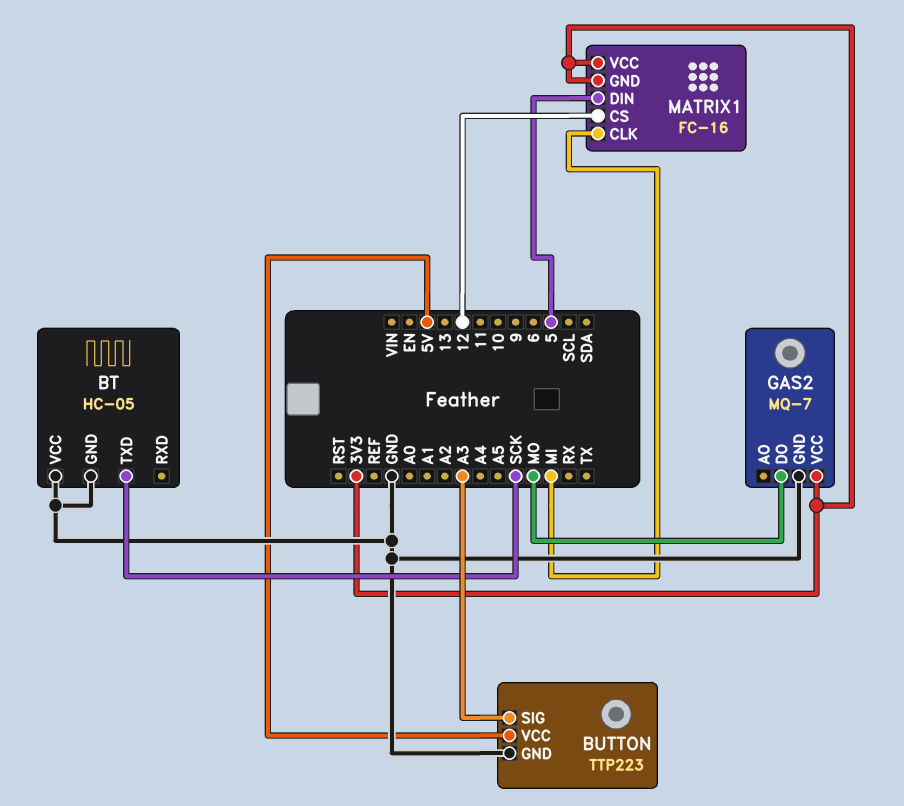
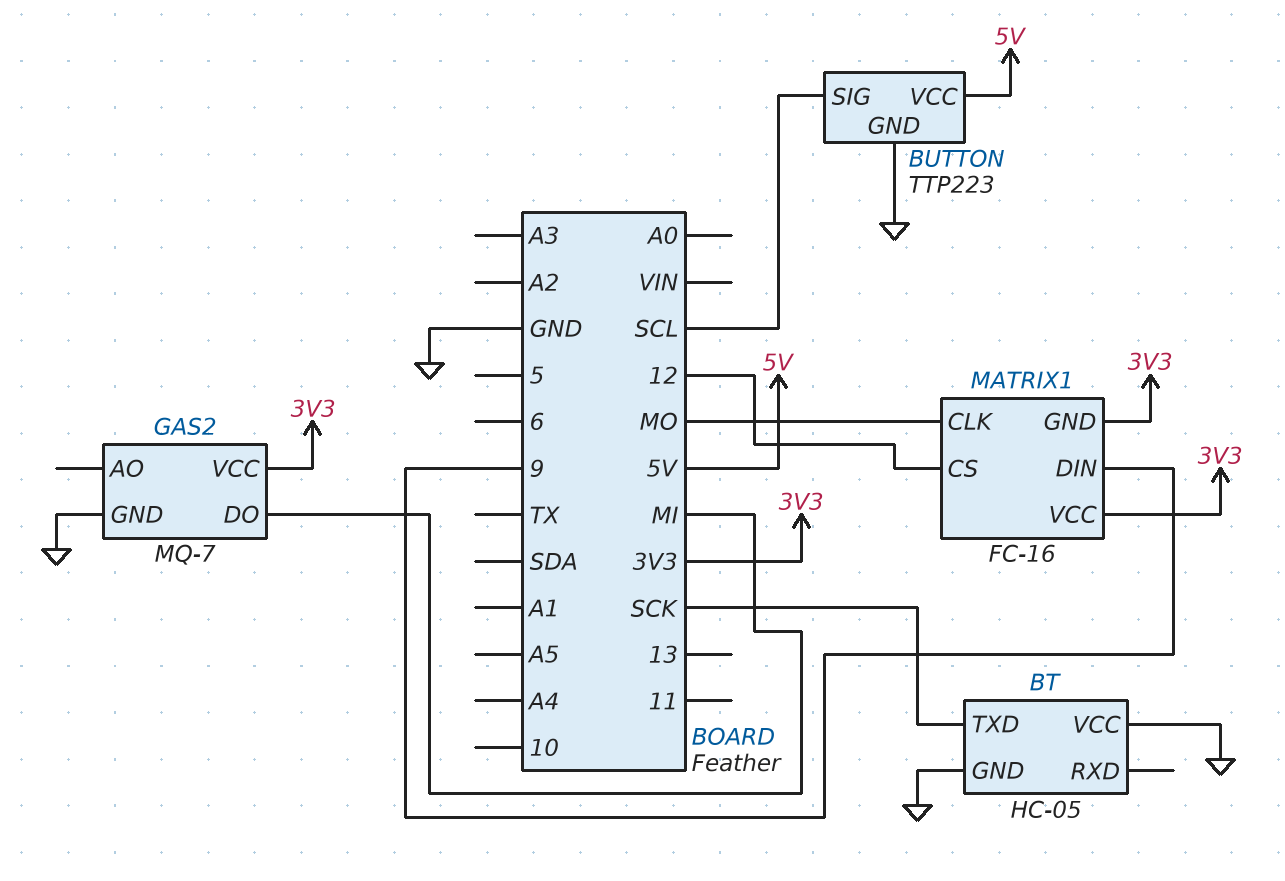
BUTTON pin SIG: A3 -> SCL
GAS2 pin DO: MO -> MI
MATRIX1 pin CLK: MI -> MO
MATRIX1 pin DIN: 5 -> 9

